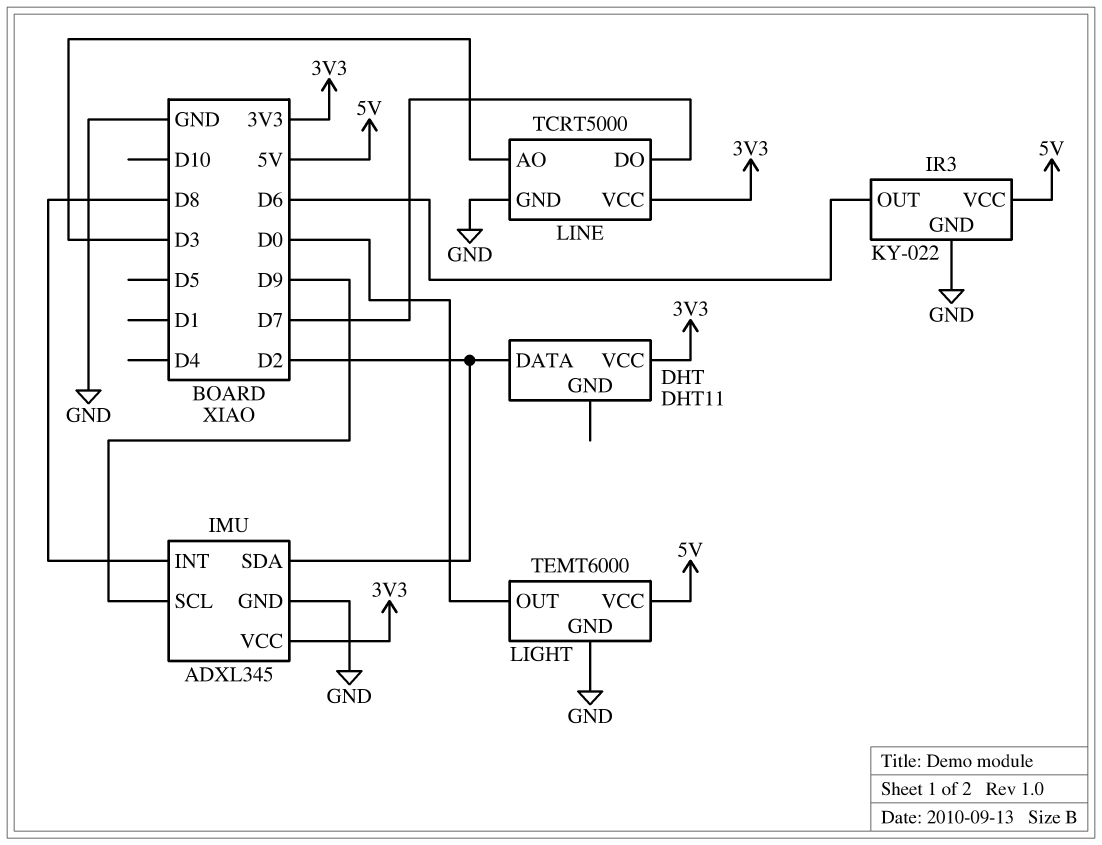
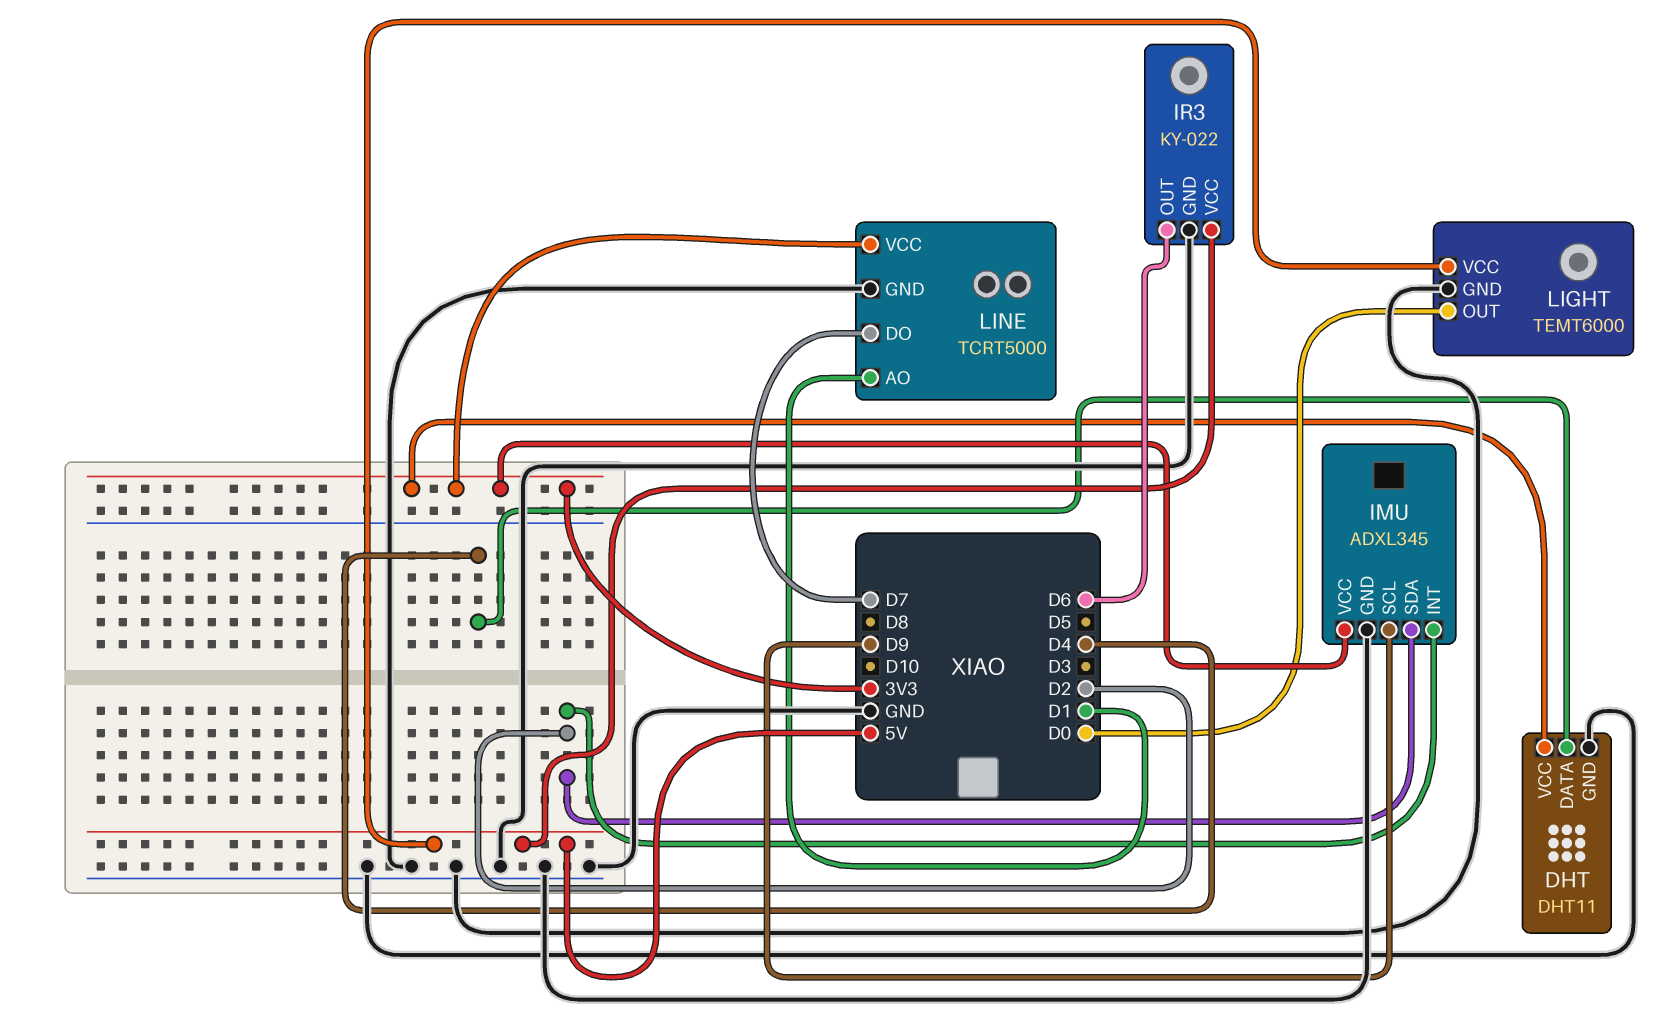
DHT pin DATA: D2 -> D4
DHT pin GND: none -> GND
IMU pin INT: D8 -> D2
LINE pin AO: D3 -> D1

